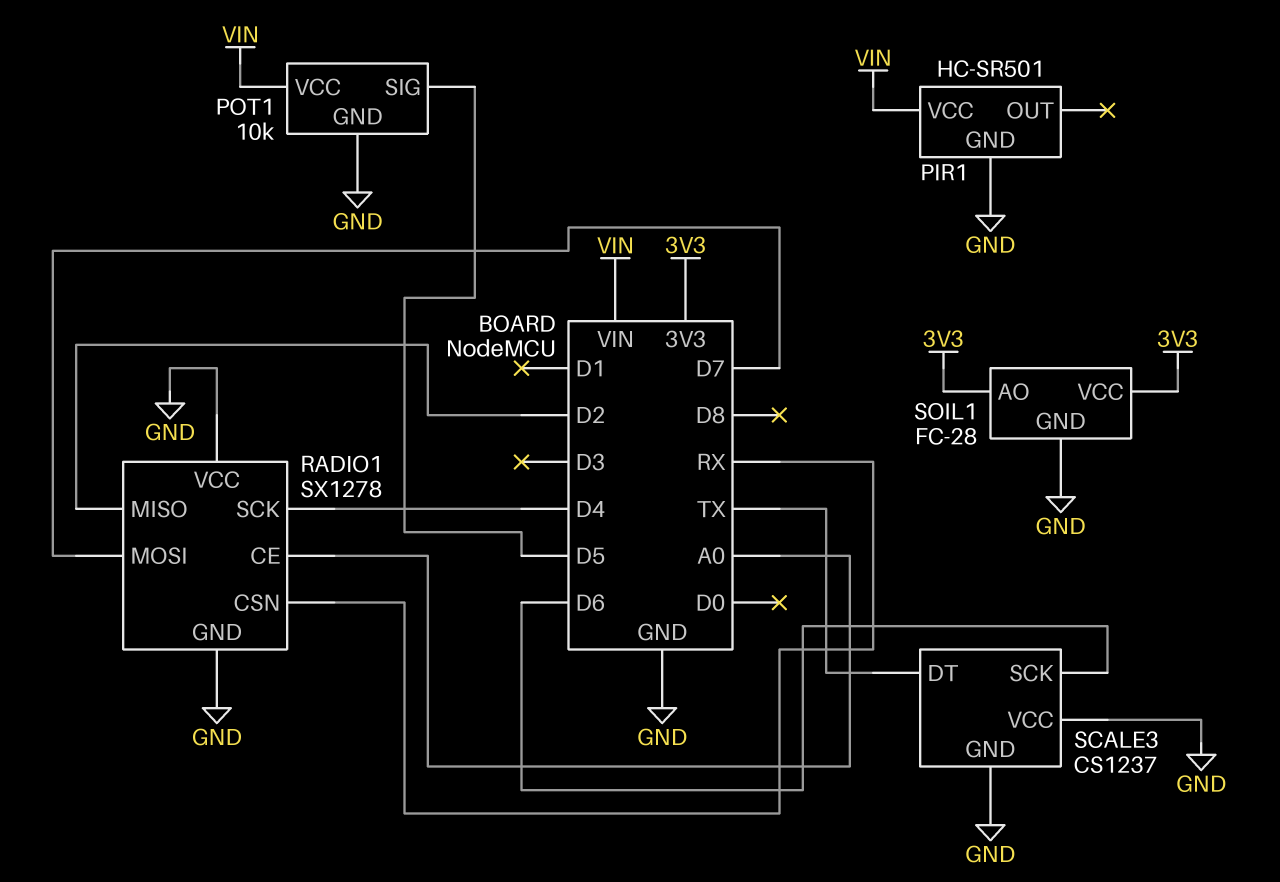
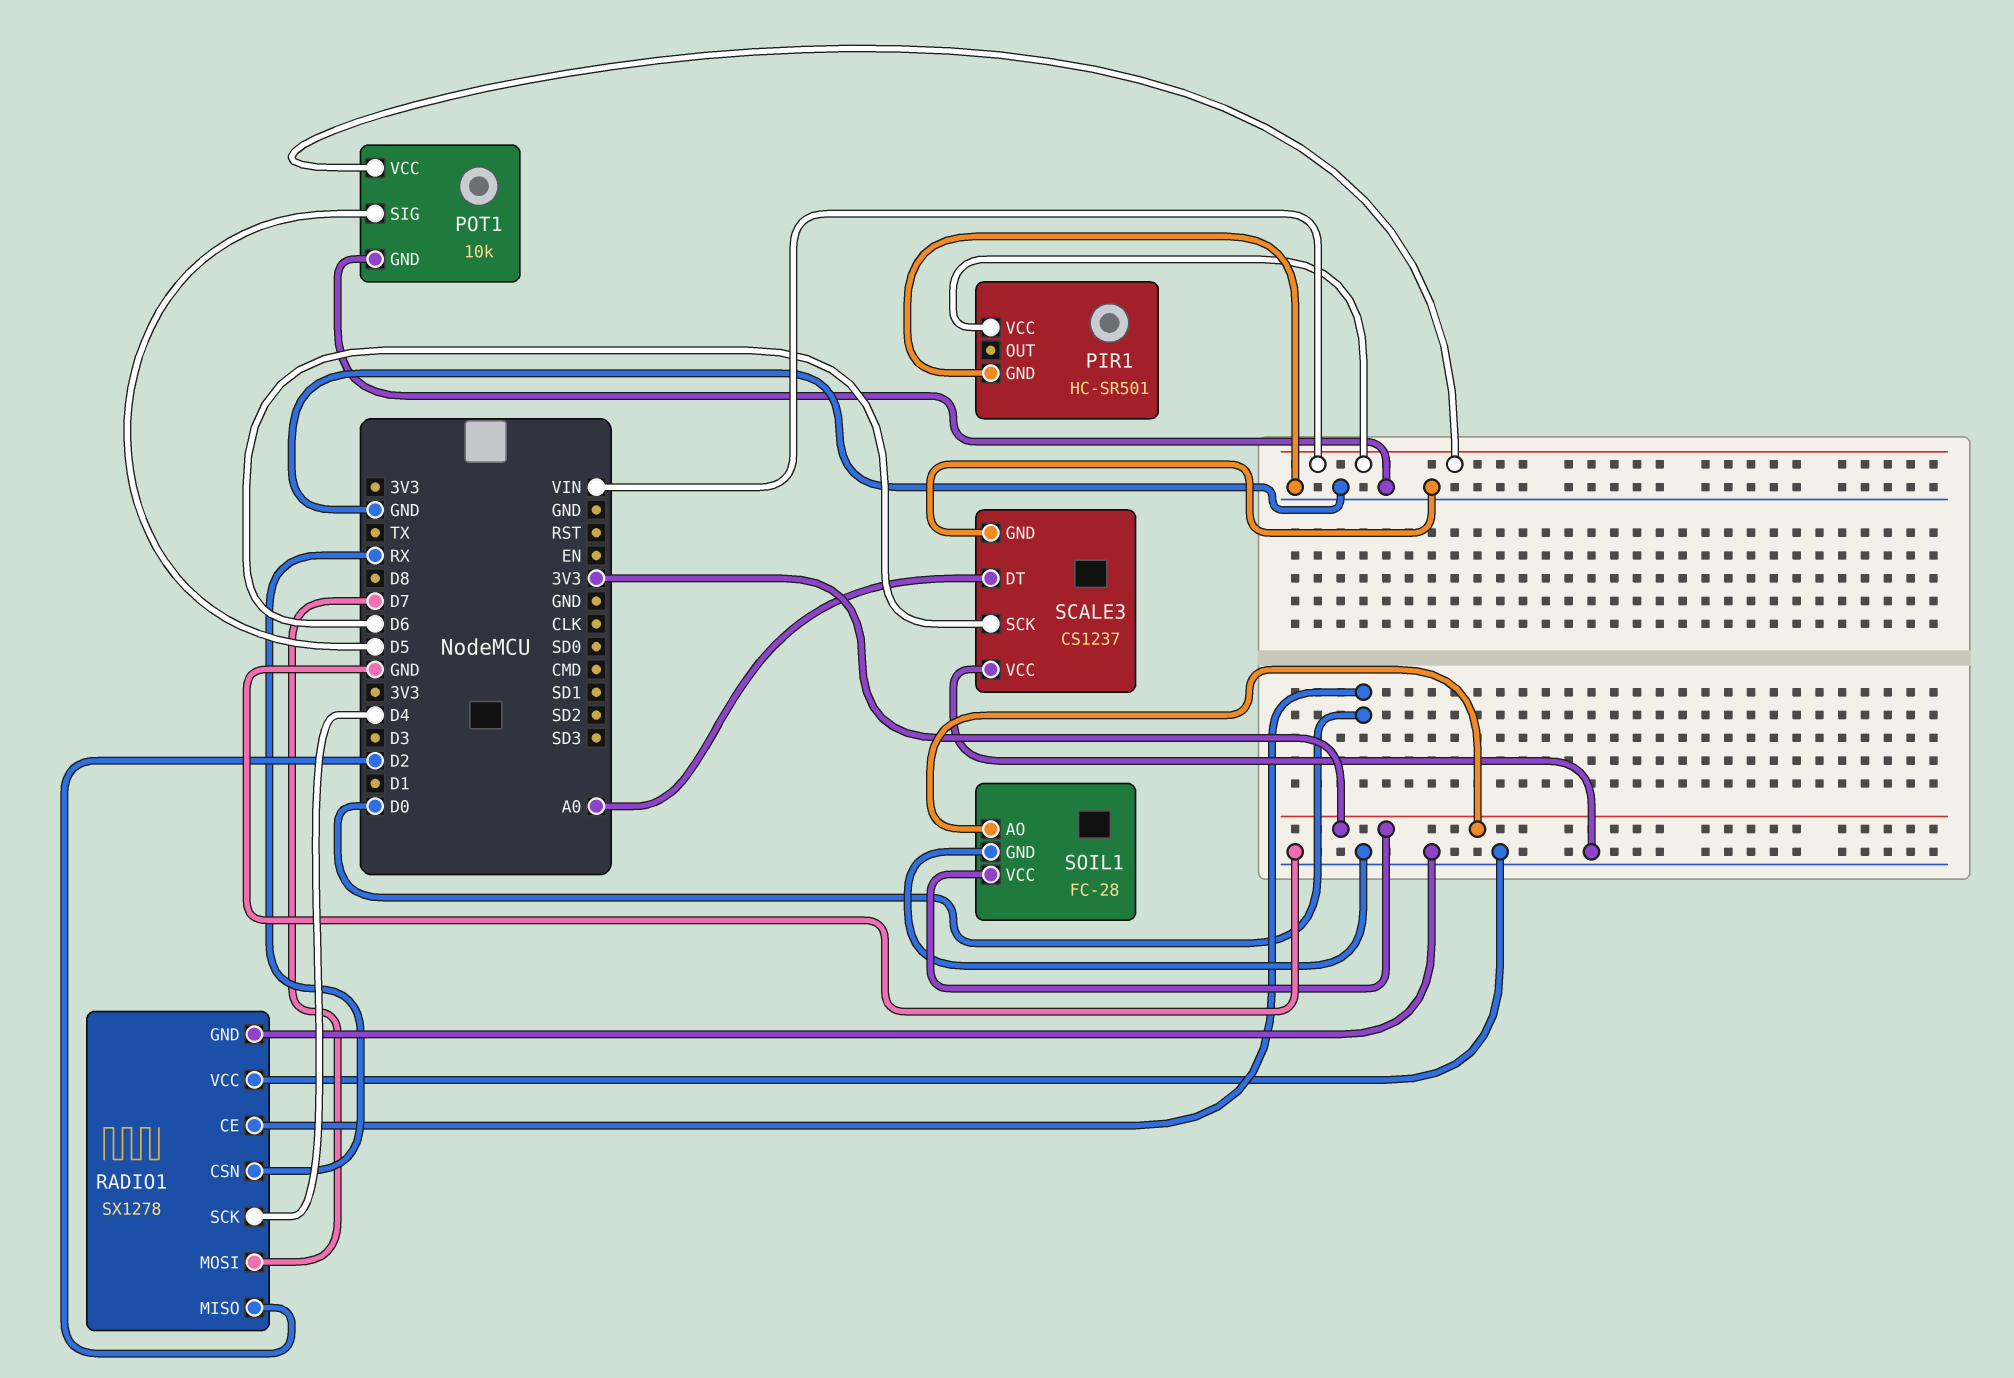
RADIO1 pin CE: A0 -> D0
SCALE3 pin DT: TX -> A0

